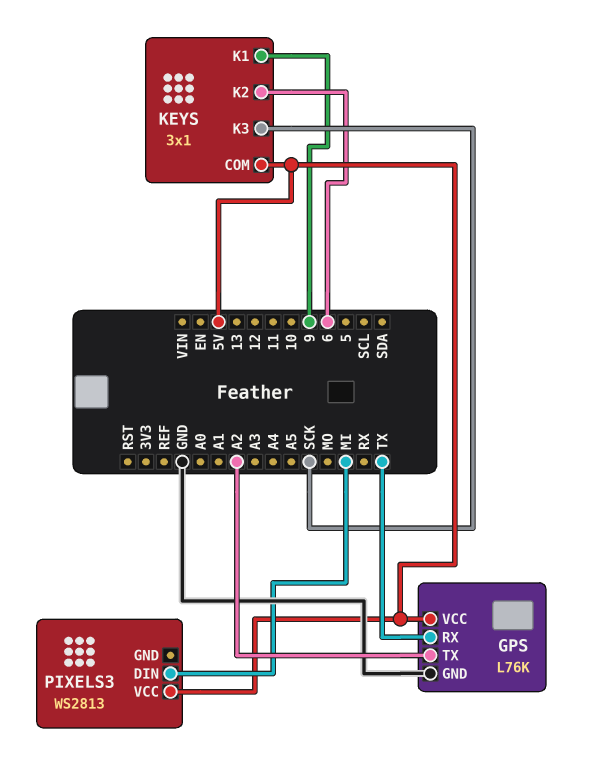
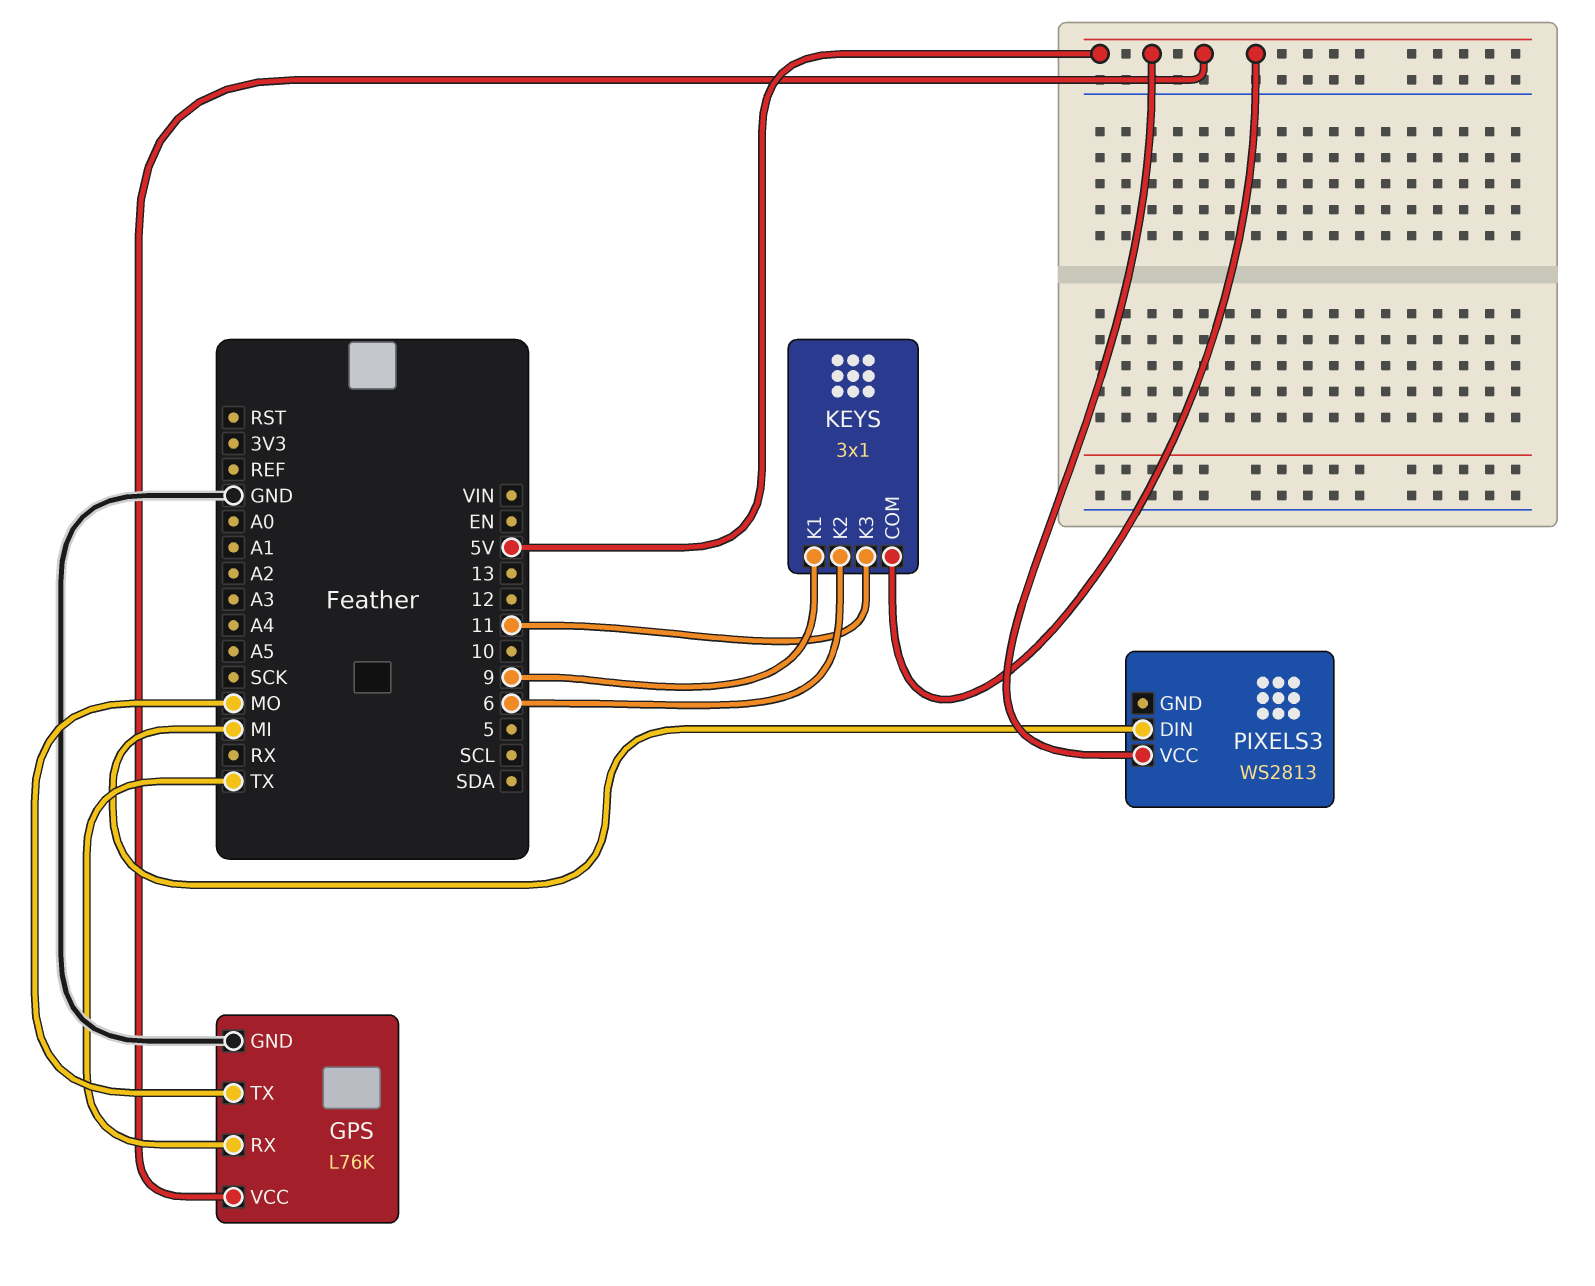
GPS pin TX: A2 -> MO
KEYS pin K3: SCK -> 11

